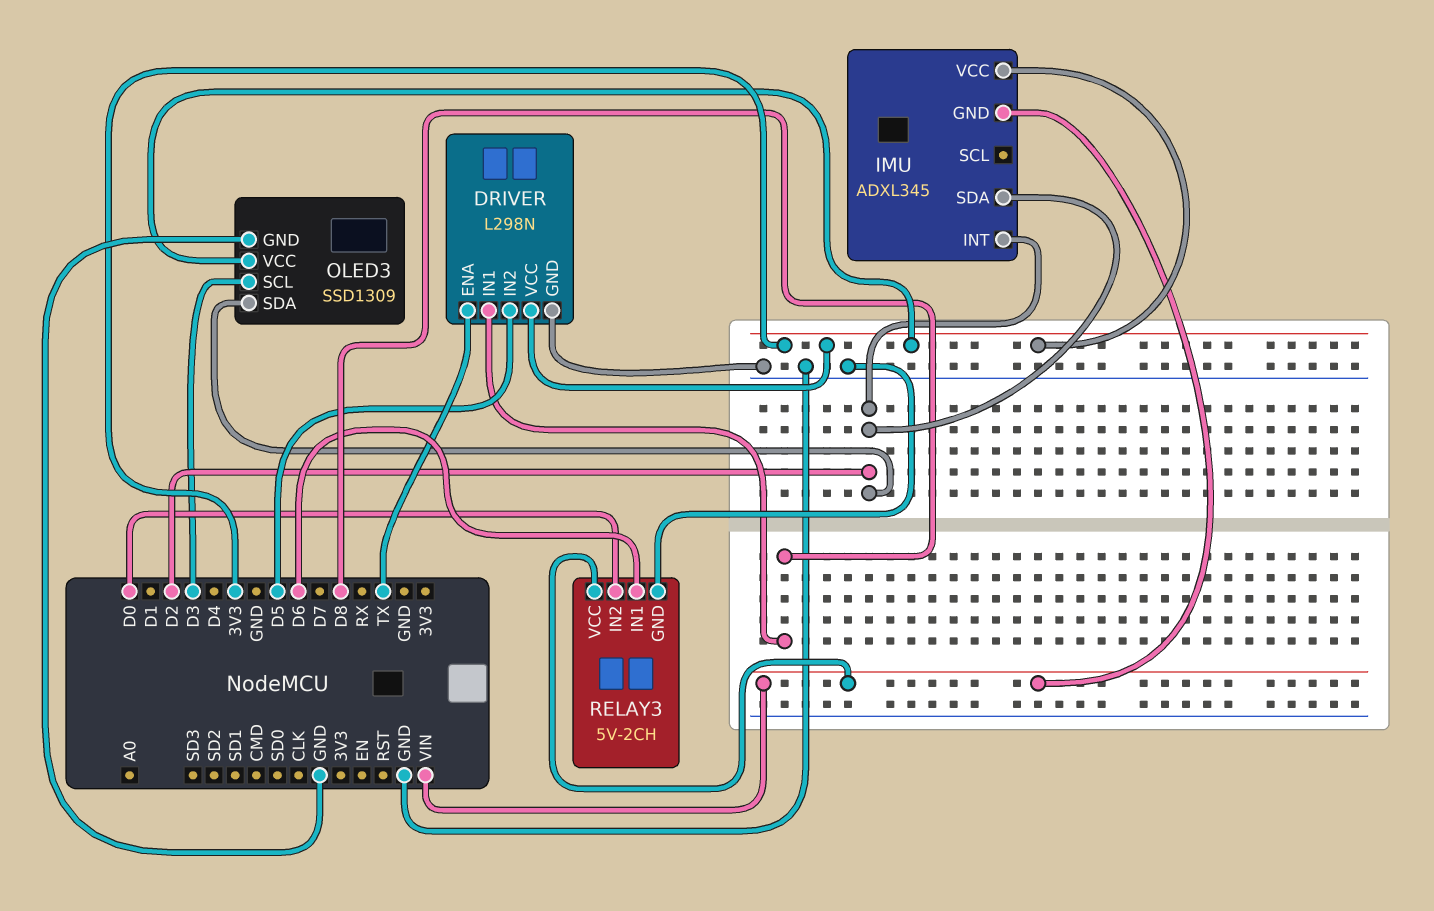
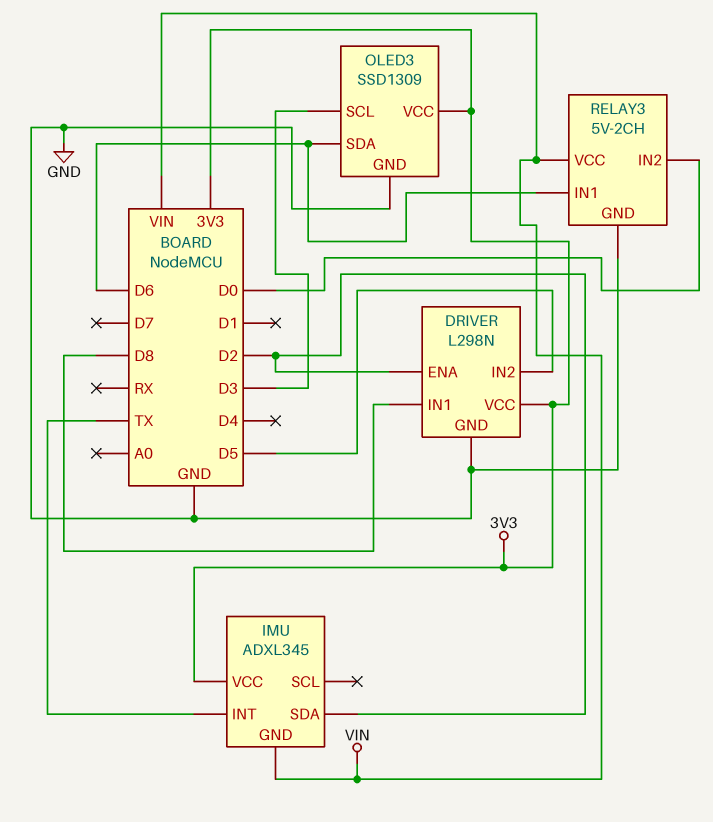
DRIVER pin ENA: TX -> D2
IMU pin INT: D2 -> TX
OLED3 pin SDA: D2 -> D6

